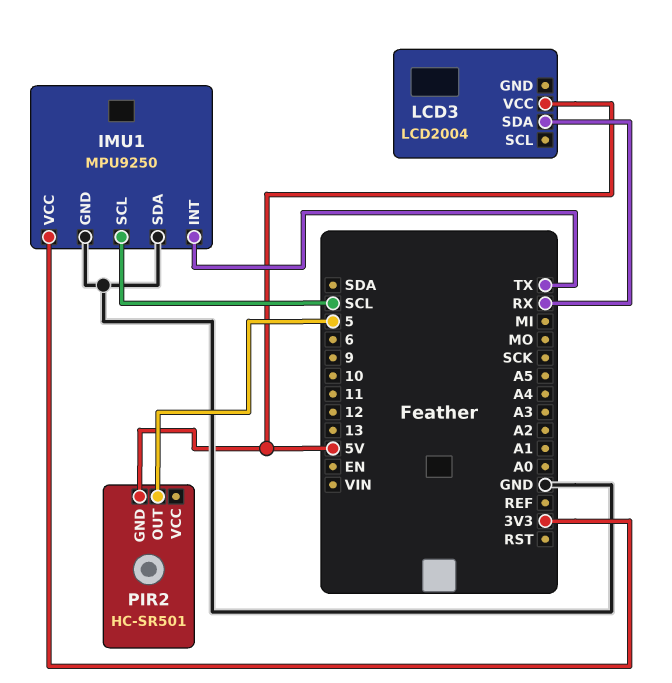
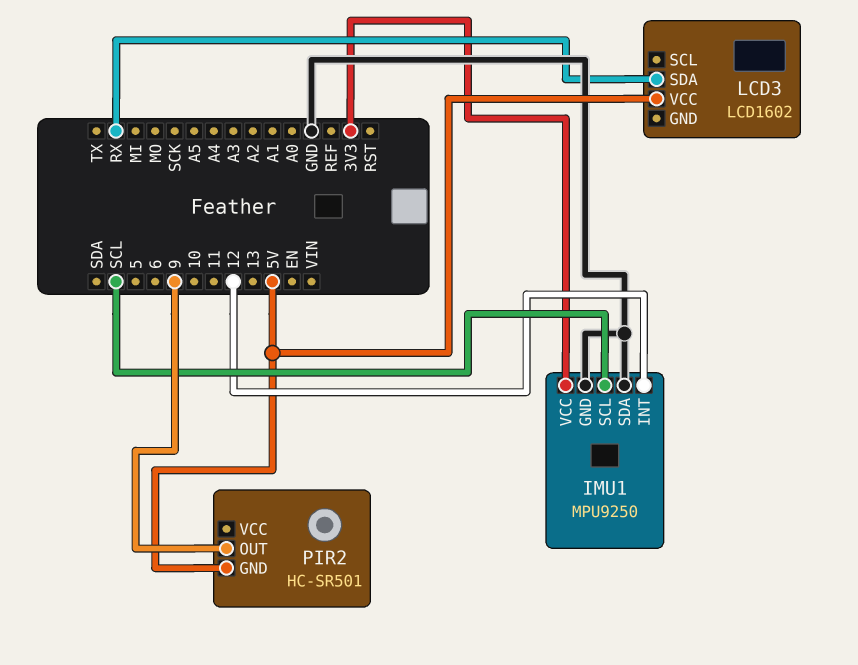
IMU1 pin INT: TX -> 12
LCD3: LCD2004 -> LCD1602
PIR2 pin OUT: 5 -> 9

